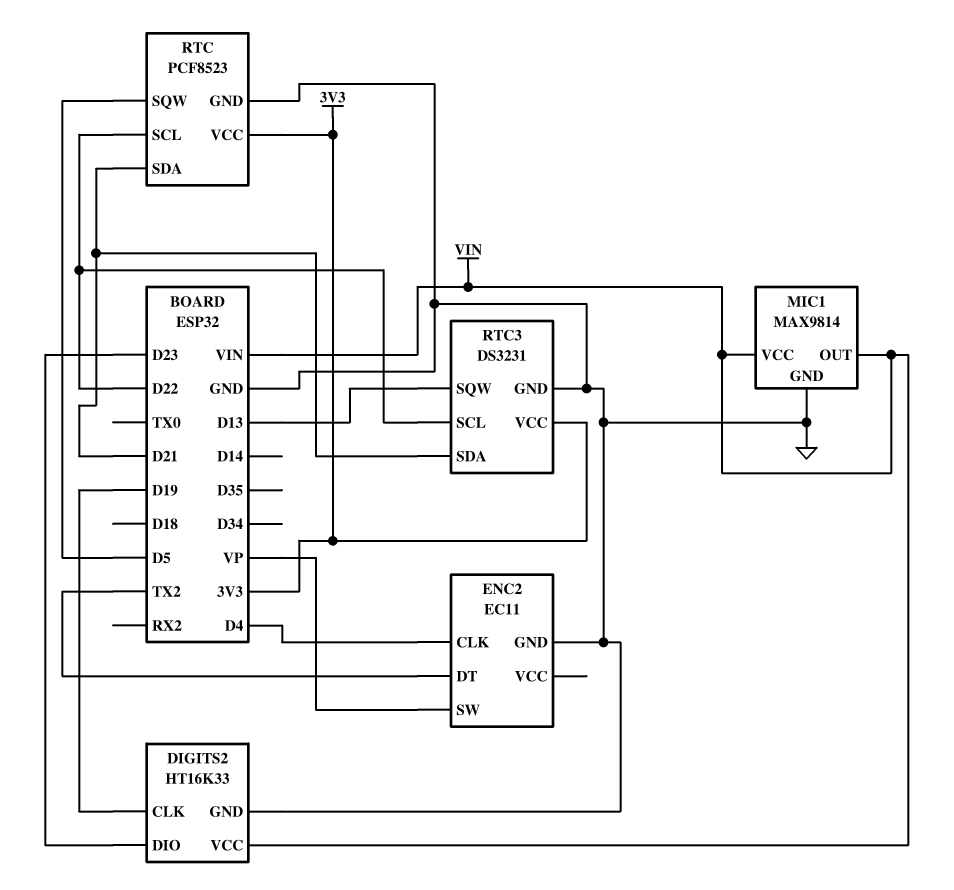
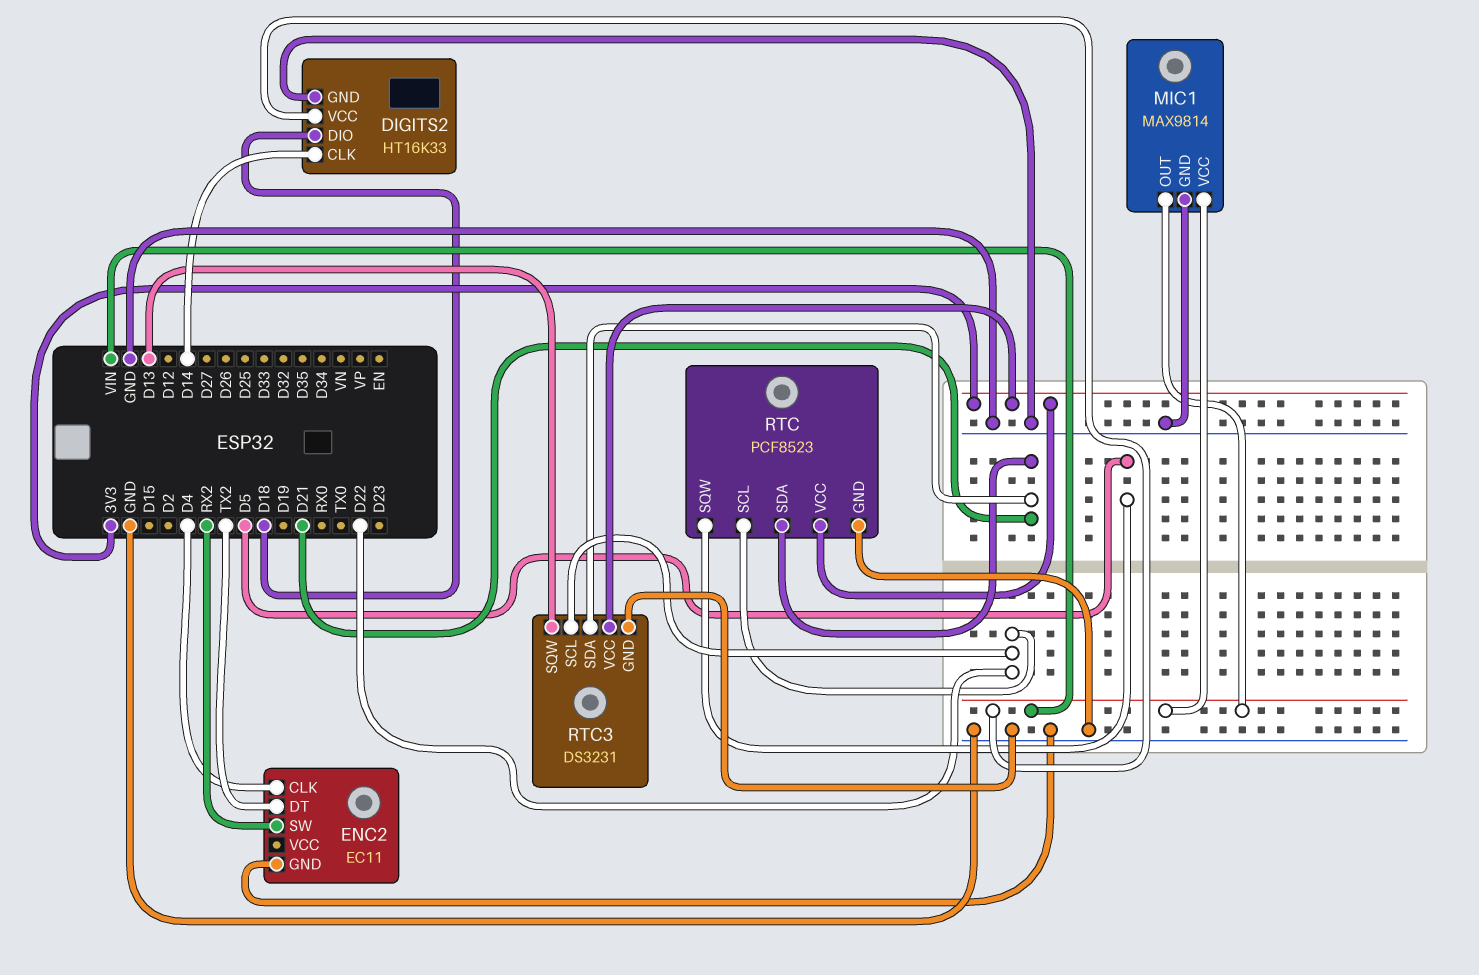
DIGITS2 pin CLK: D19 -> D14
DIGITS2 pin DIO: D23 -> D18
ENC2 pin SW: VP -> RX2

